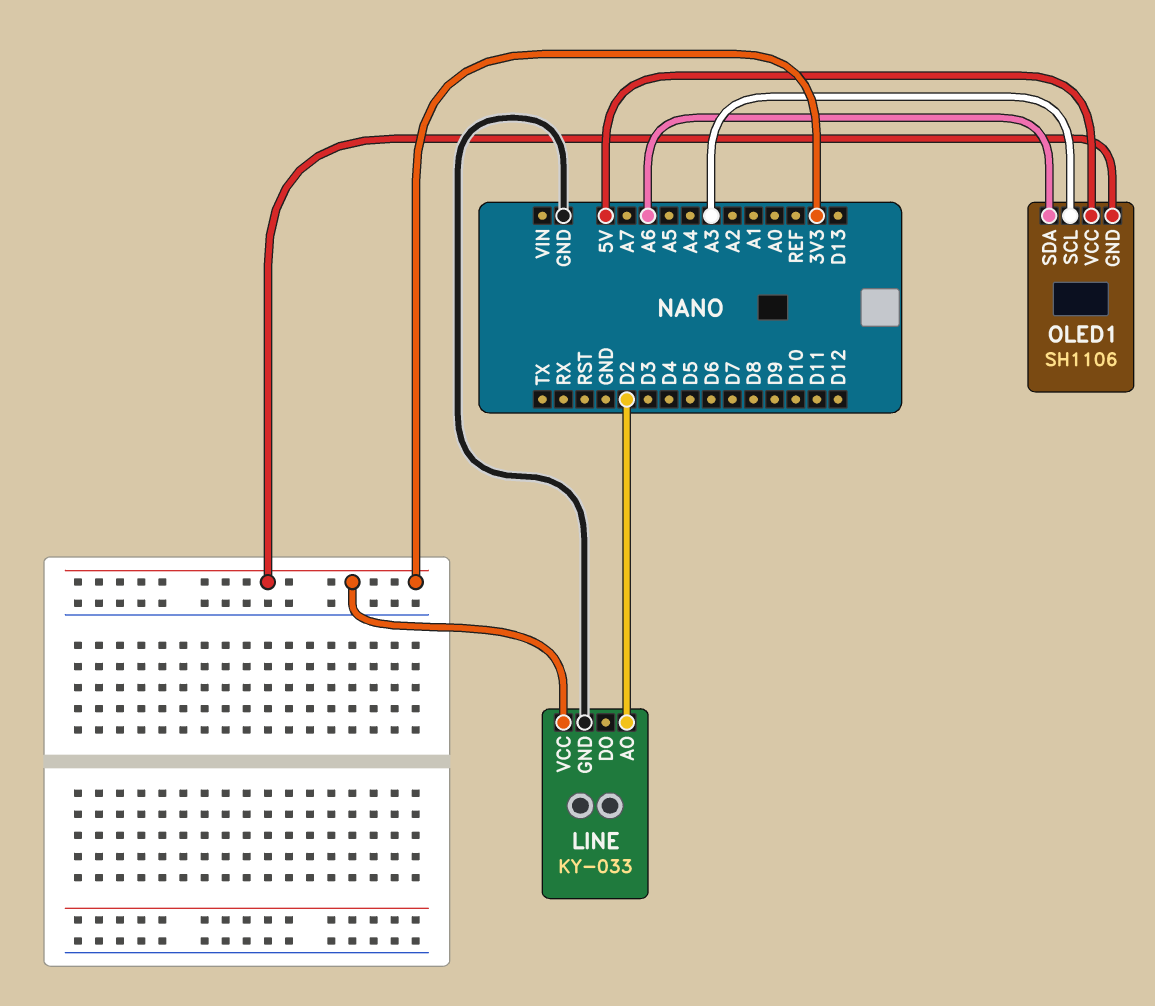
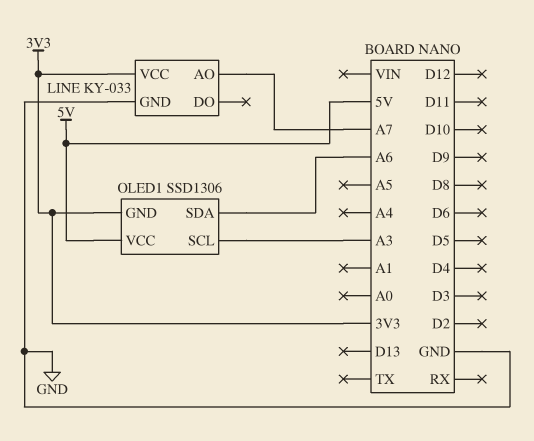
LINE pin AO: D2 -> A7
OLED1: SH1106 -> SSD1306

